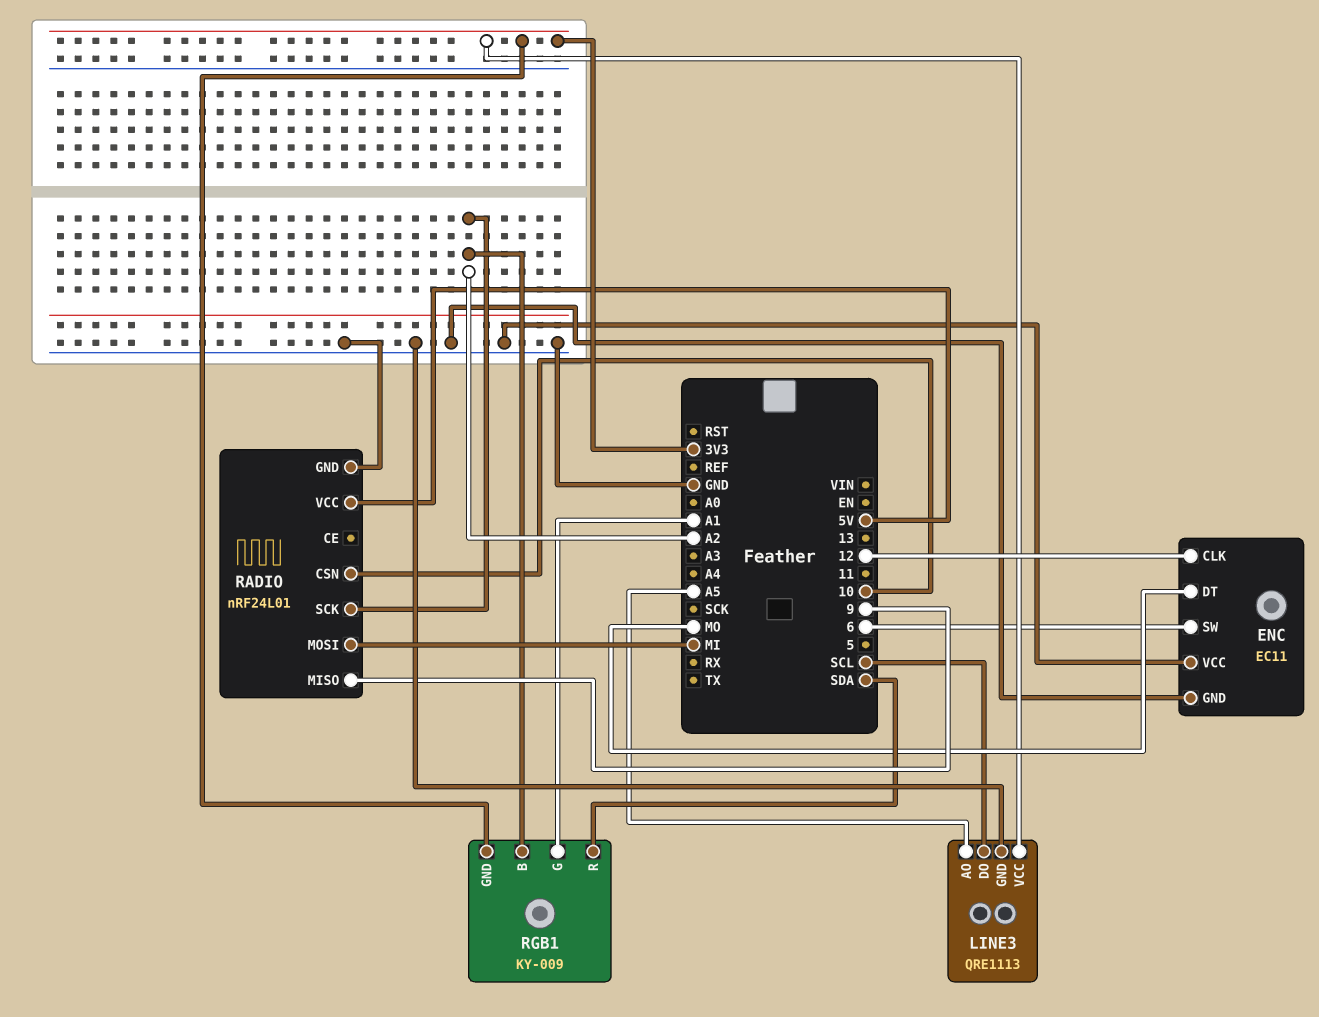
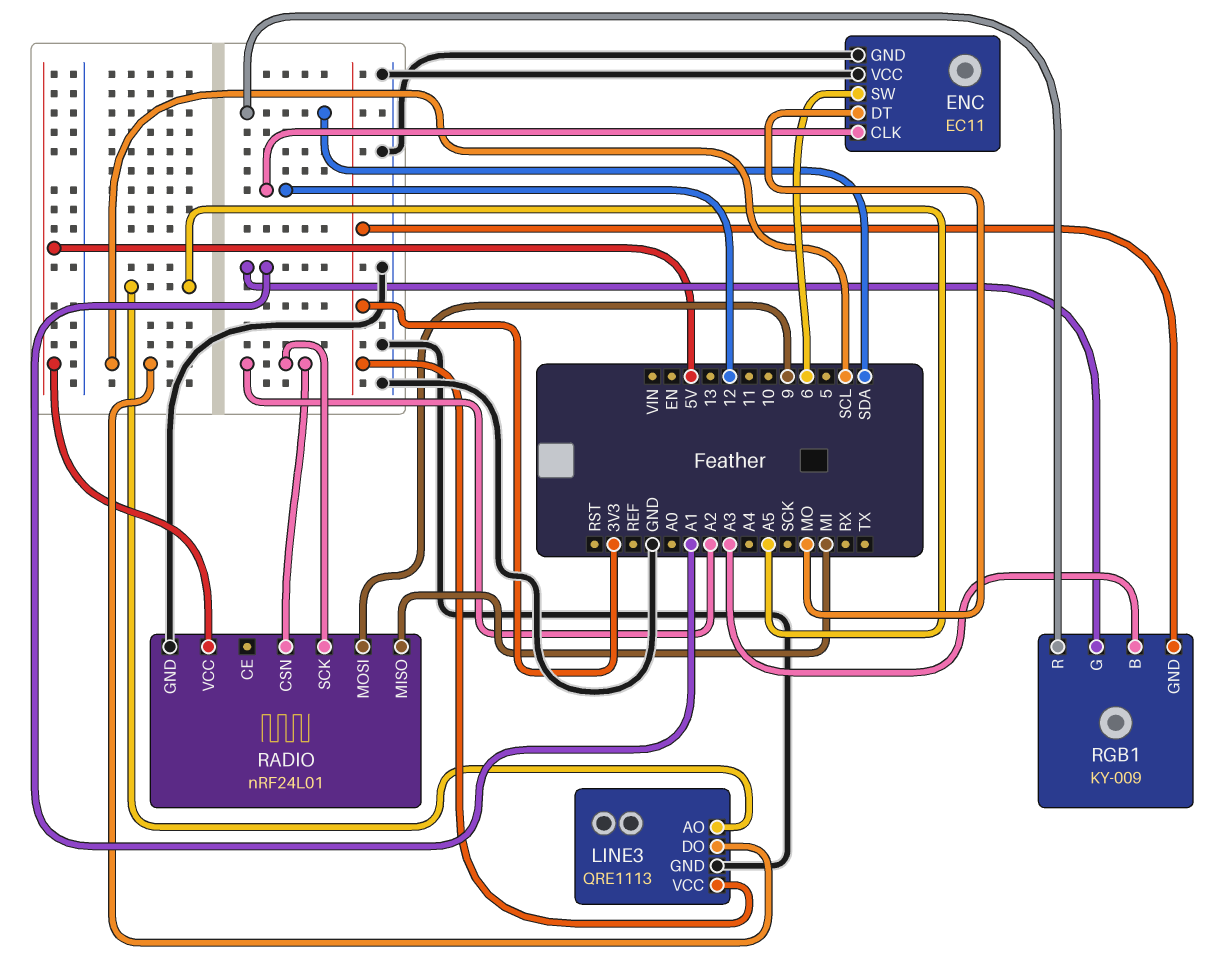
RADIO pin CSN: 10 -> A2
RADIO pin MISO: 9 -> MI
RADIO pin MOSI: MI -> 9
RGB1 pin B: A2 -> A3

